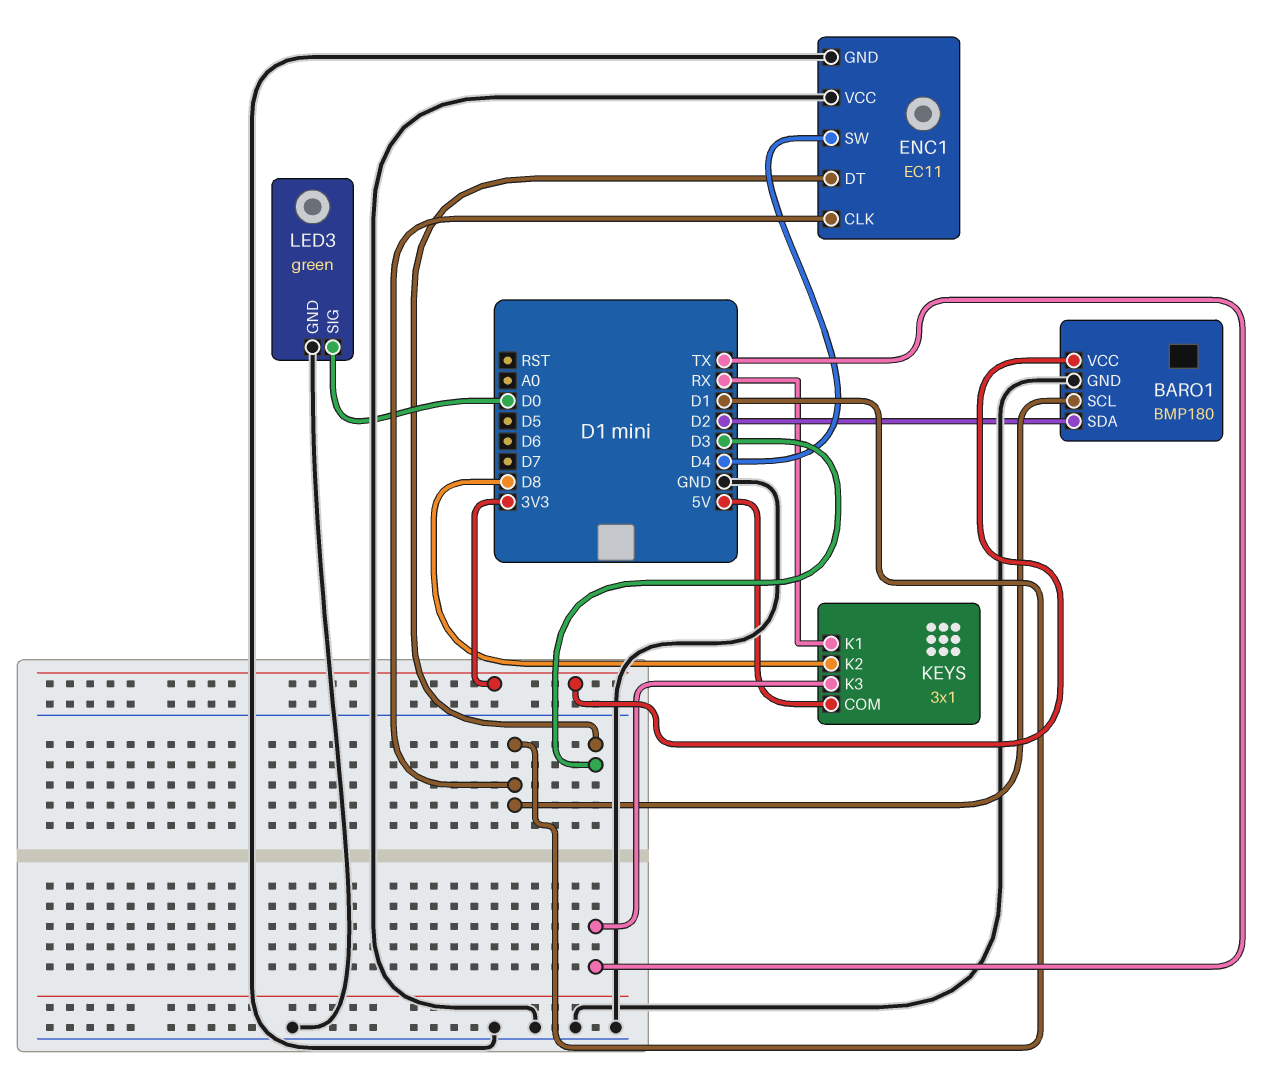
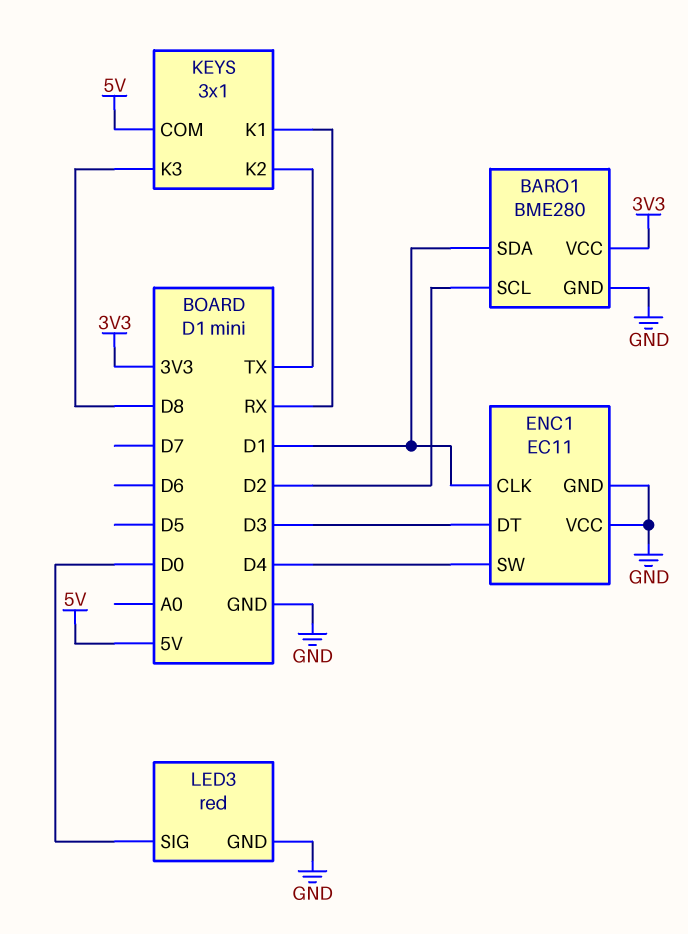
BARO1: BMP180 -> BME280
BARO1 pin SCL: D1 -> D2
BARO1 pin SDA: D2 -> D1
KEYS pin K2: D8 -> TX
KEYS pin K3: TX -> D8
LED3: green -> red

